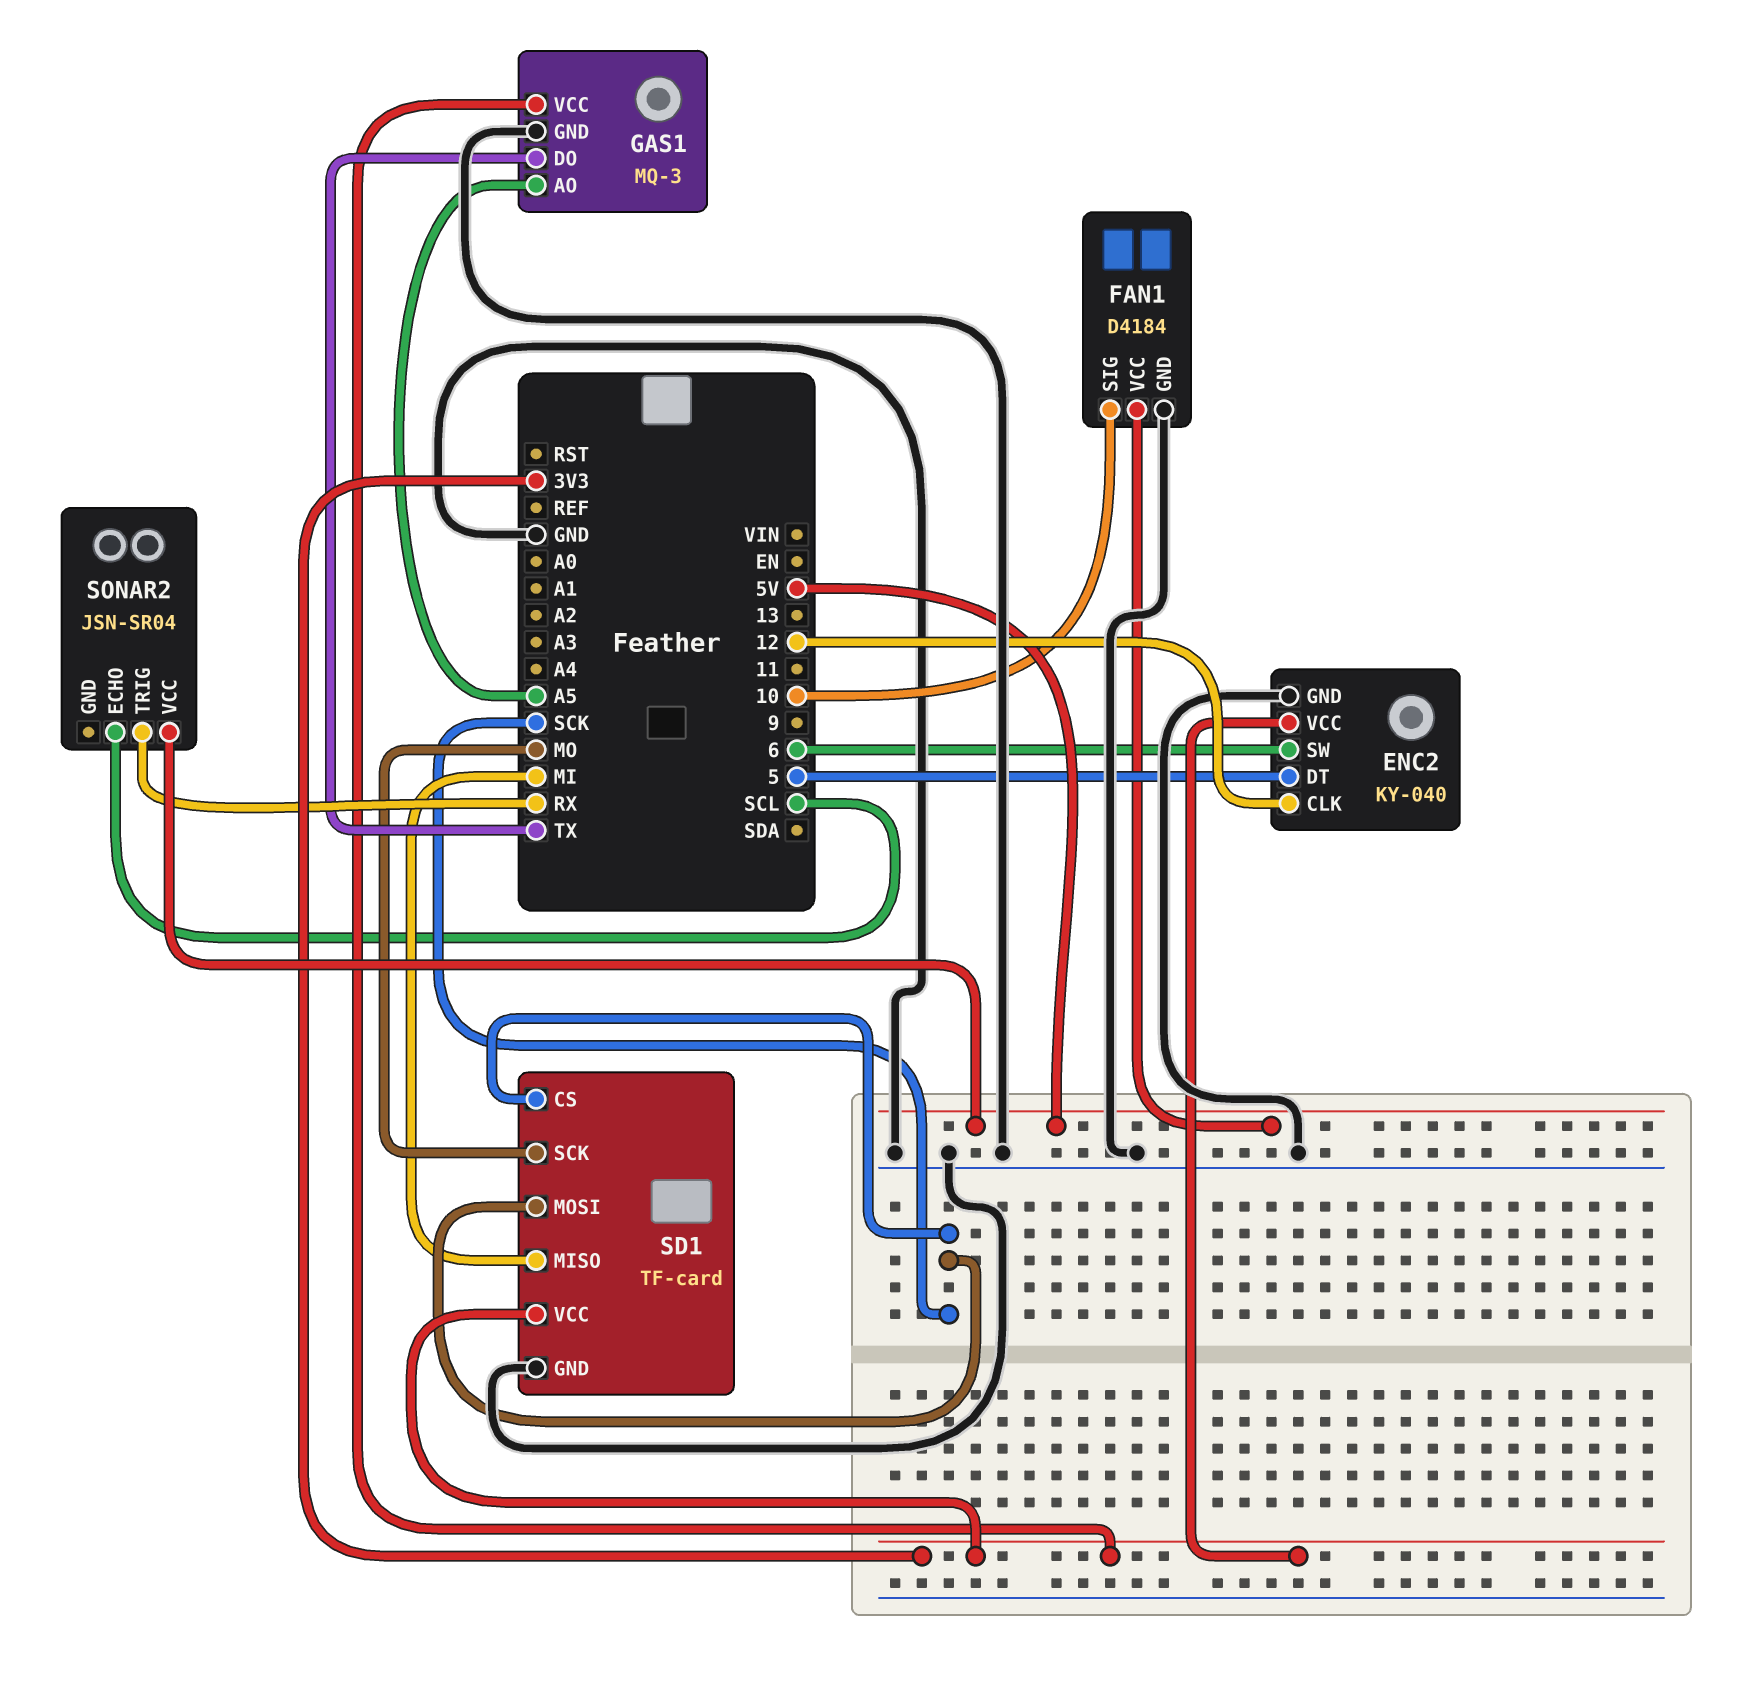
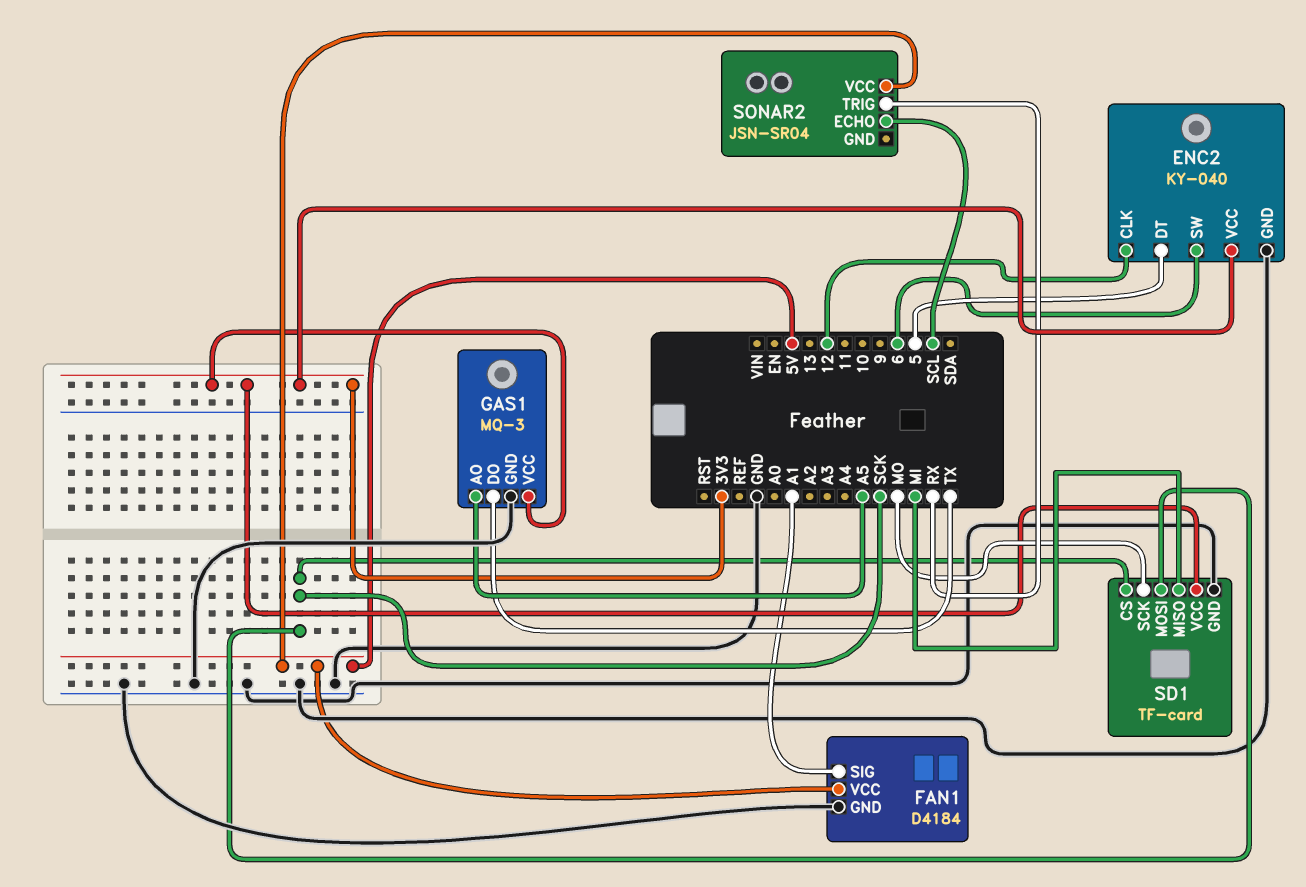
FAN1 pin SIG: 10 -> A1

